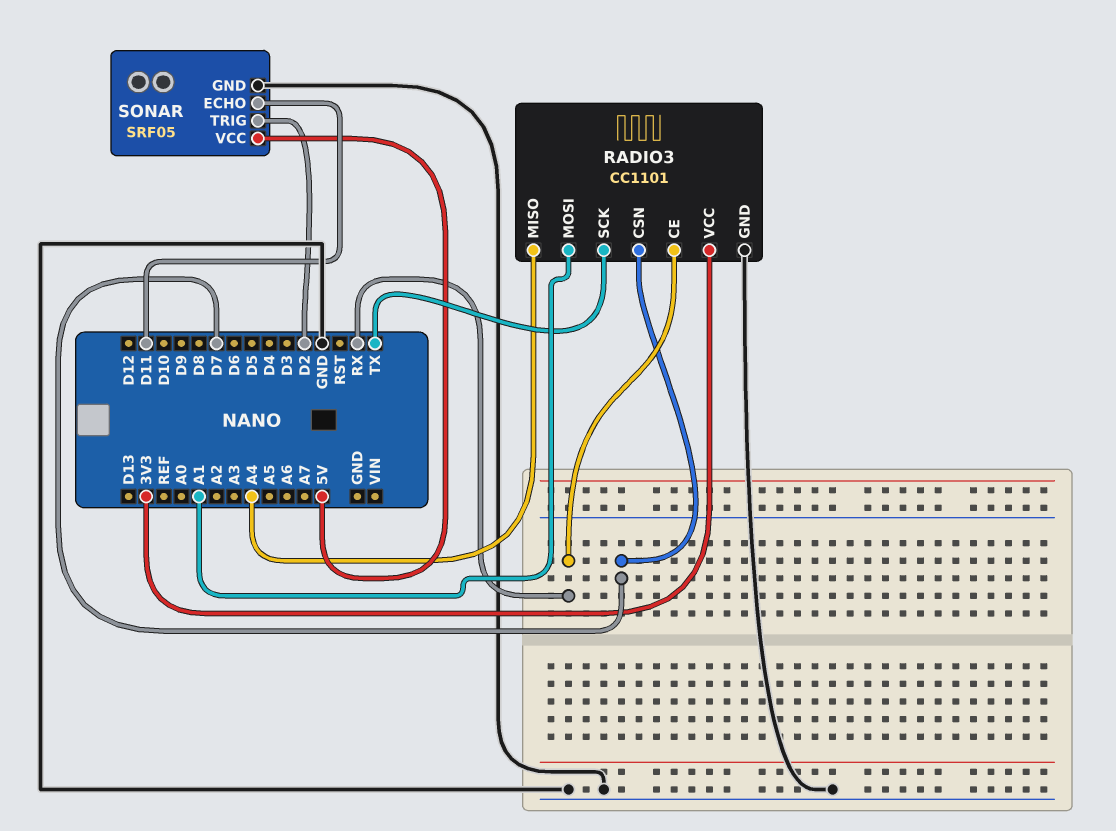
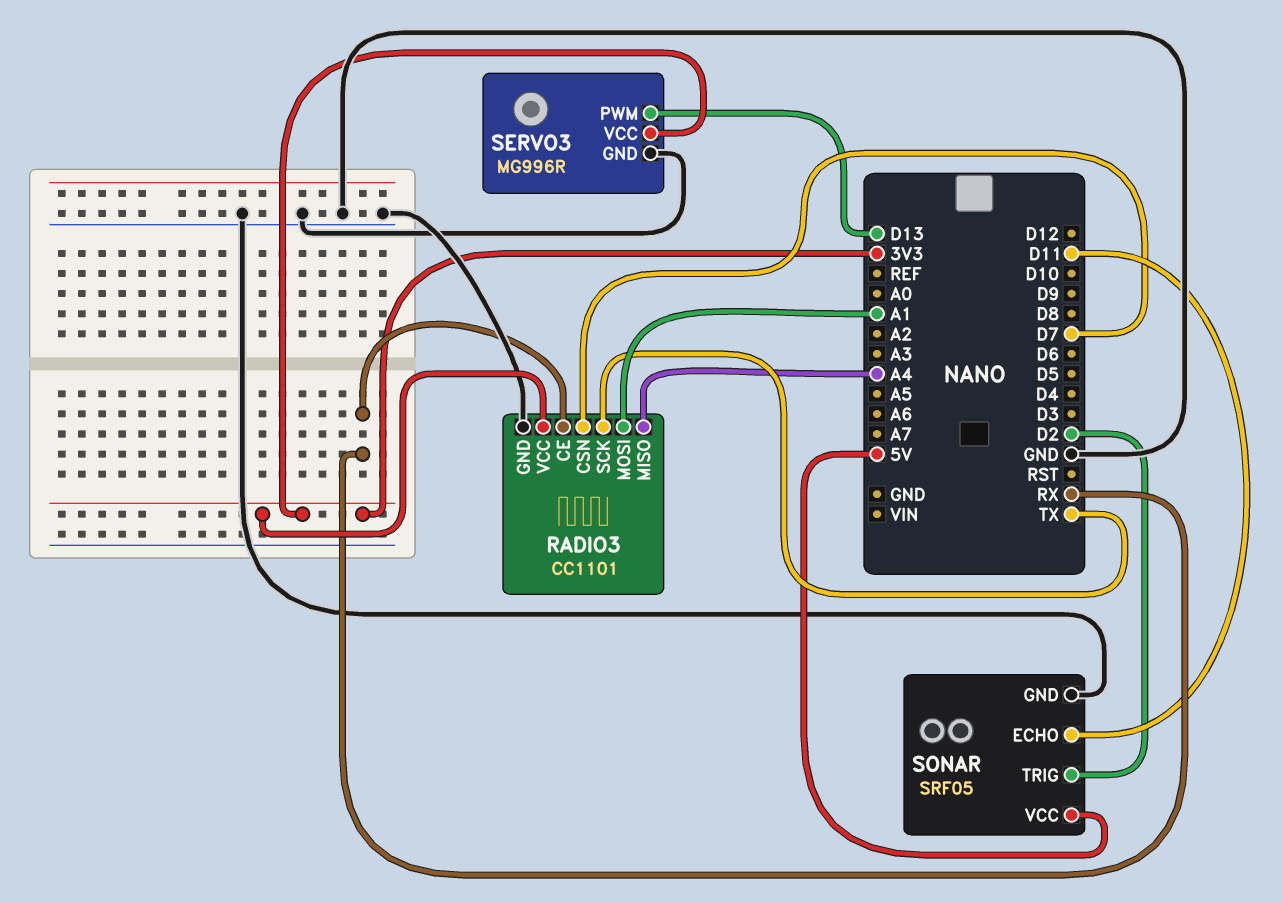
SERVO3: none -> MG996R
SERVO3 pin GND: none -> GND
SERVO3 pin PWM: none -> D13
SERVO3 pin VCC: none -> 3V3

